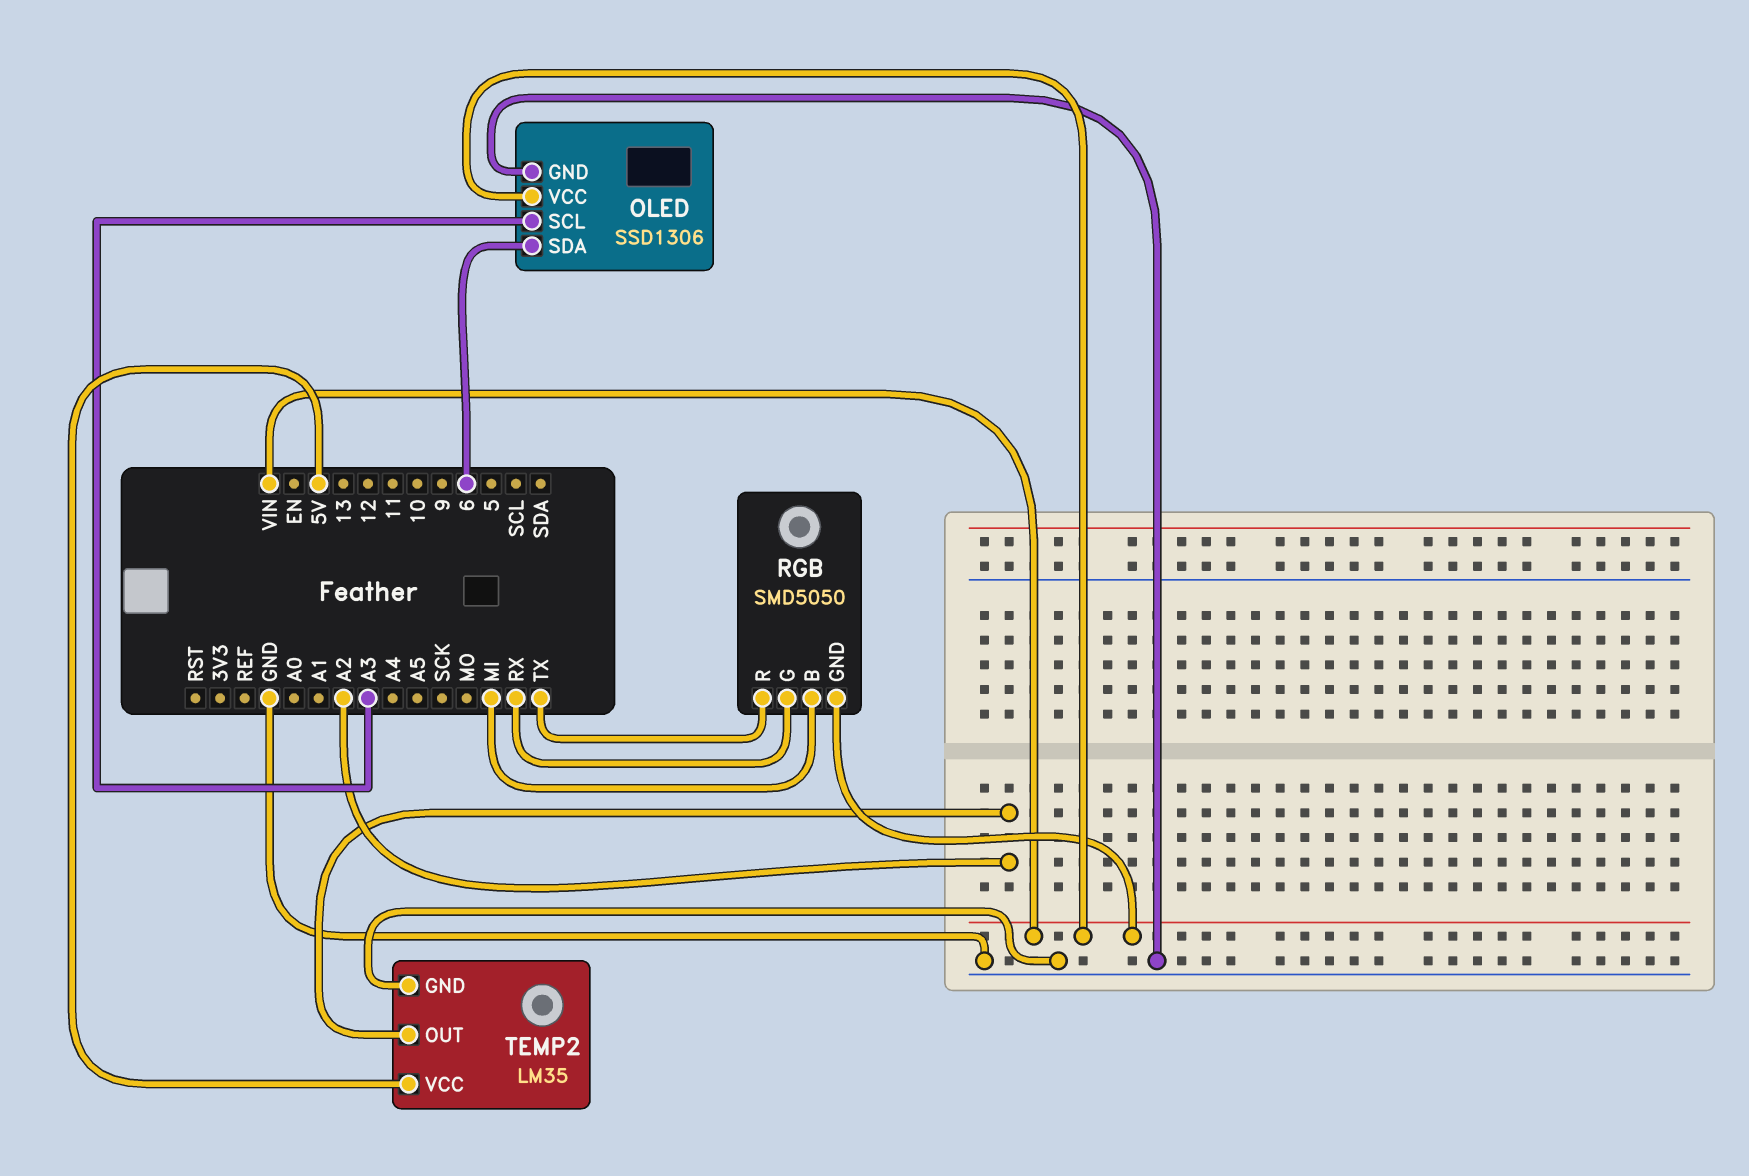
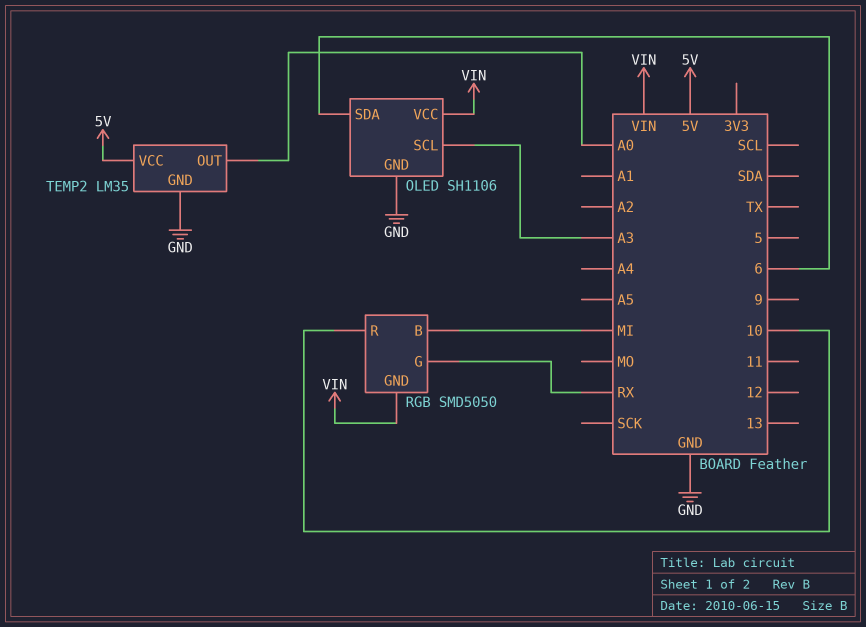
OLED: SSD1306 -> SH1106
RGB pin R: TX -> 10
TEMP2 pin OUT: A2 -> A0

